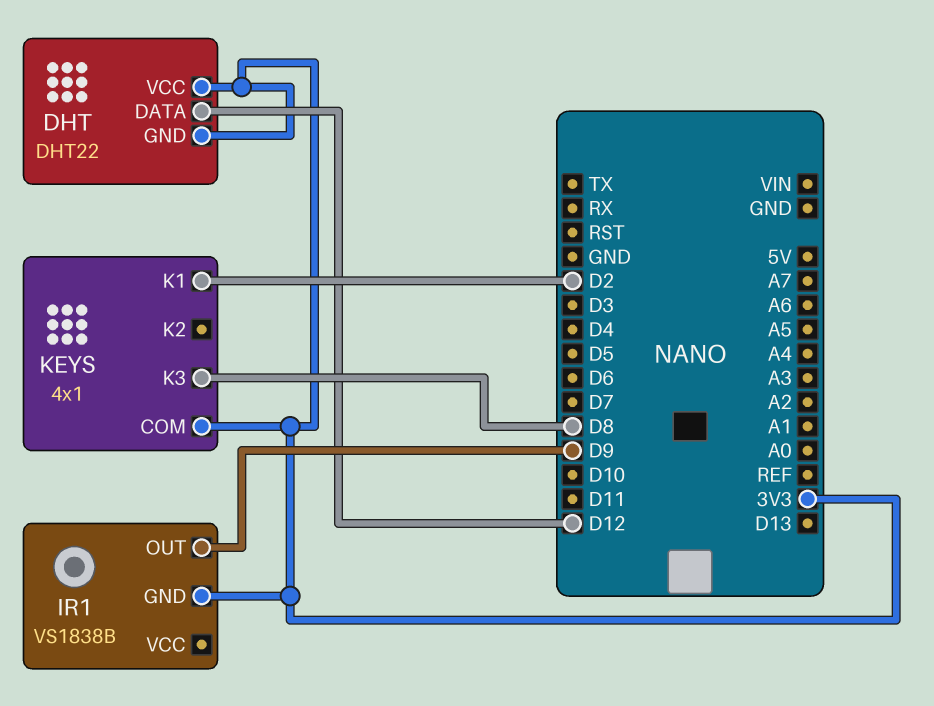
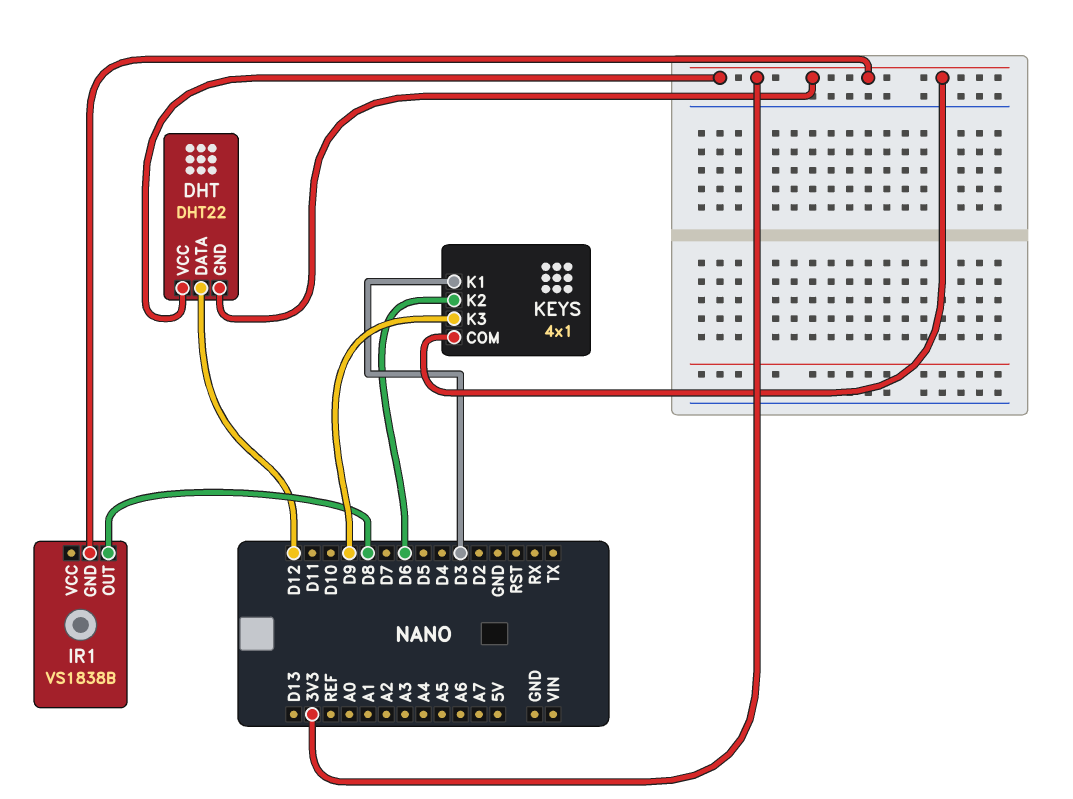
IR1 pin OUT: D9 -> D8
KEYS pin K1: D2 -> D3
KEYS pin K2: none -> D6
KEYS pin K3: D8 -> D9

